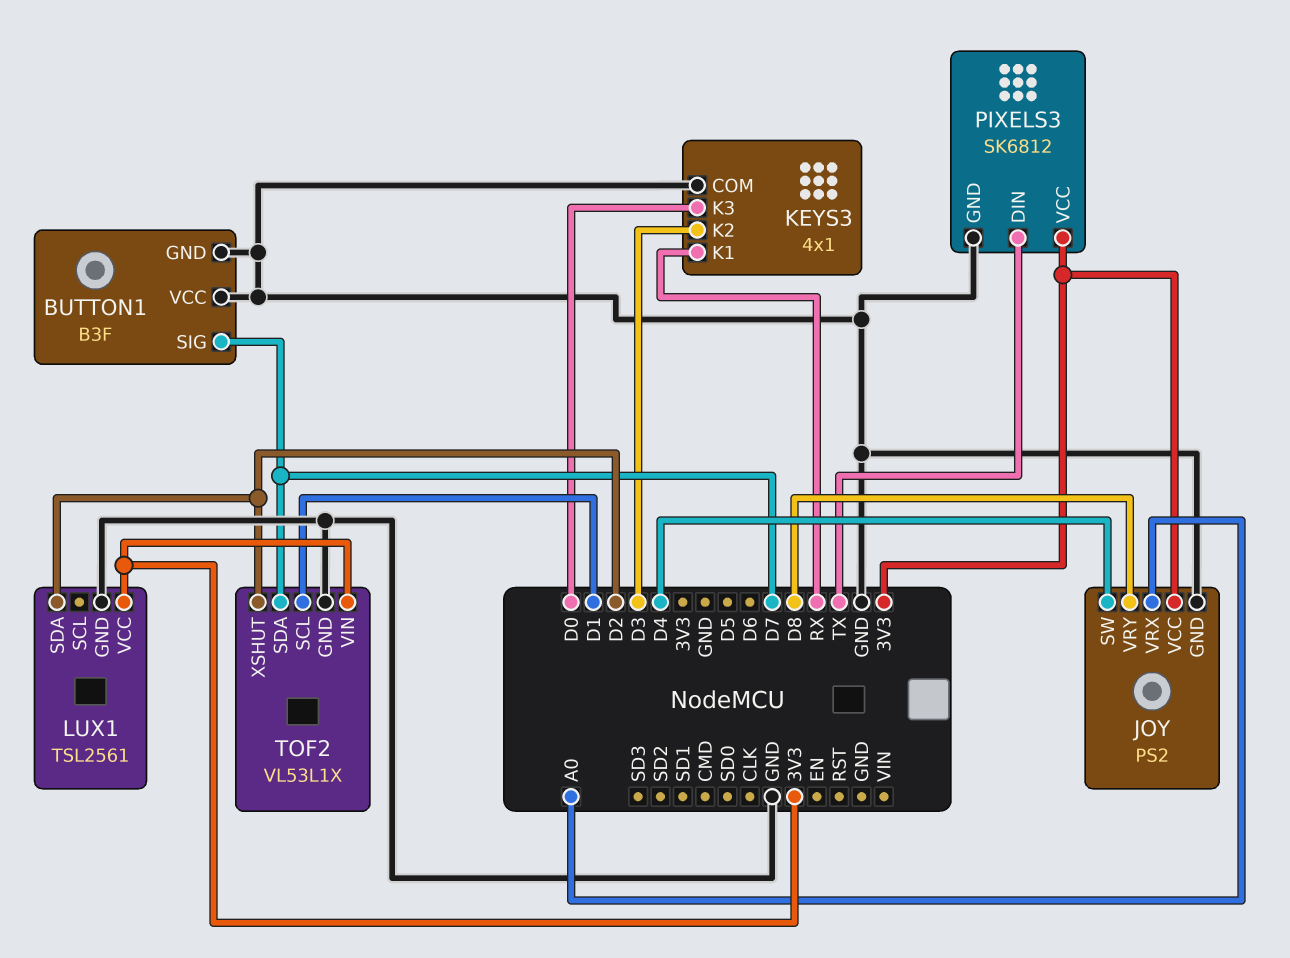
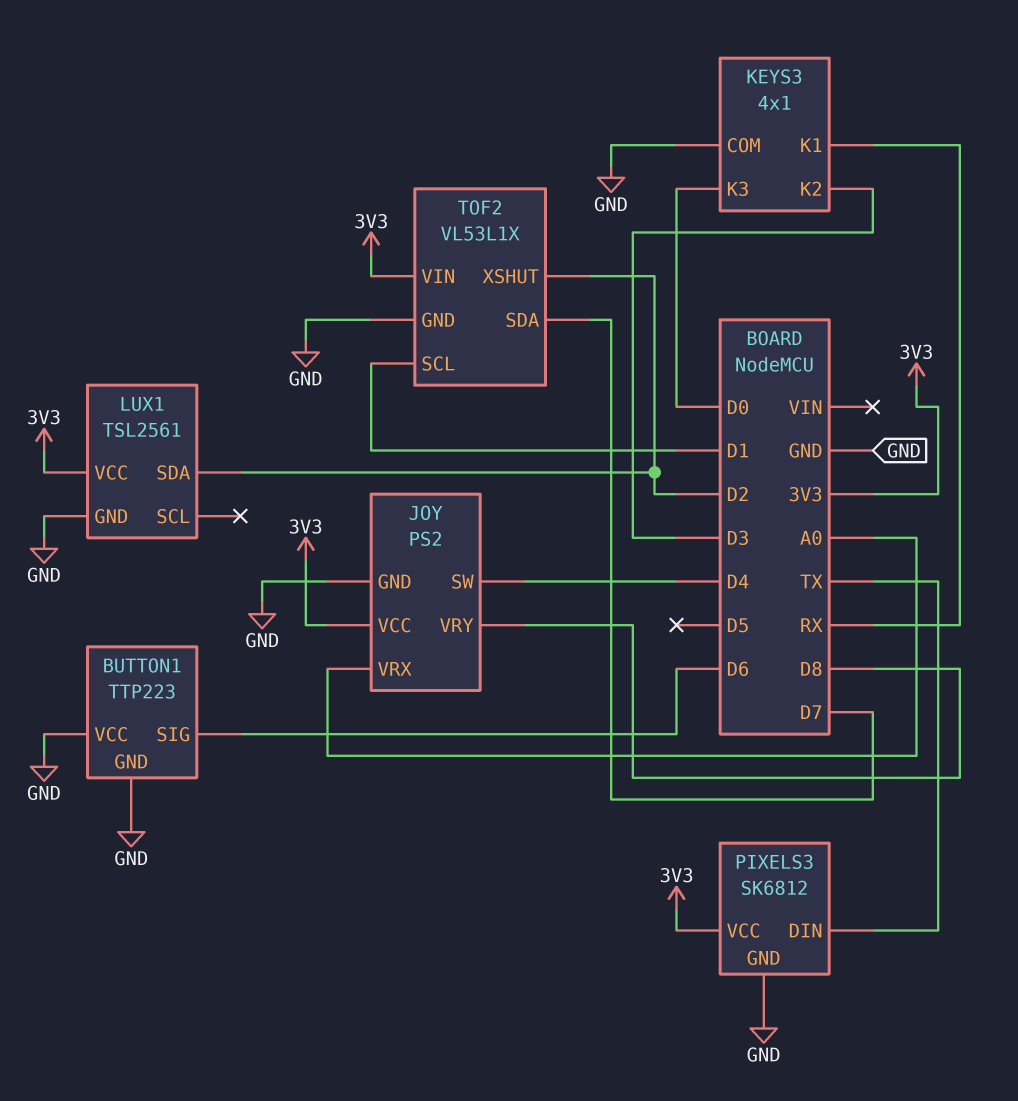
BUTTON1: B3F -> TTP223
BUTTON1 pin SIG: D7 -> D6

